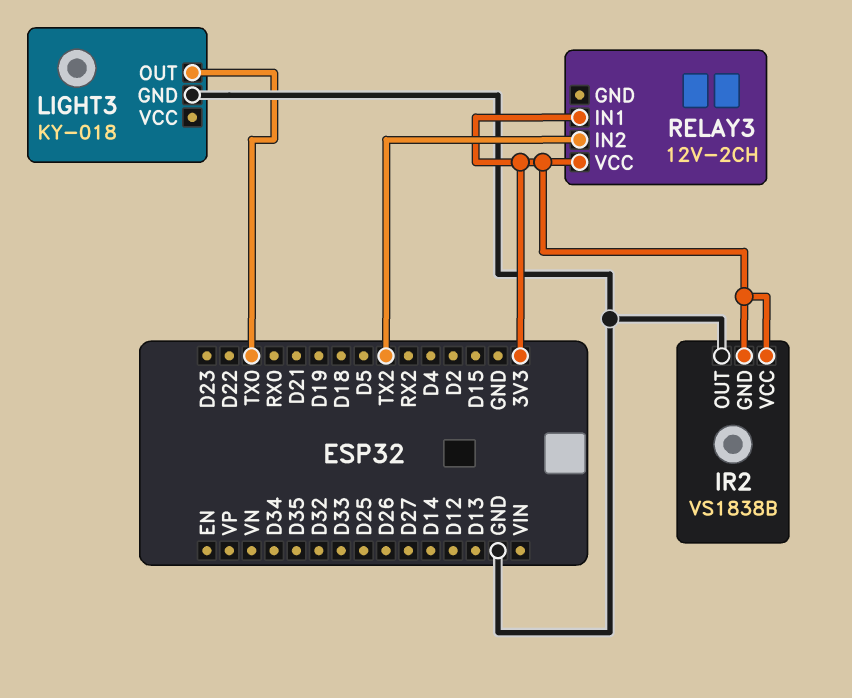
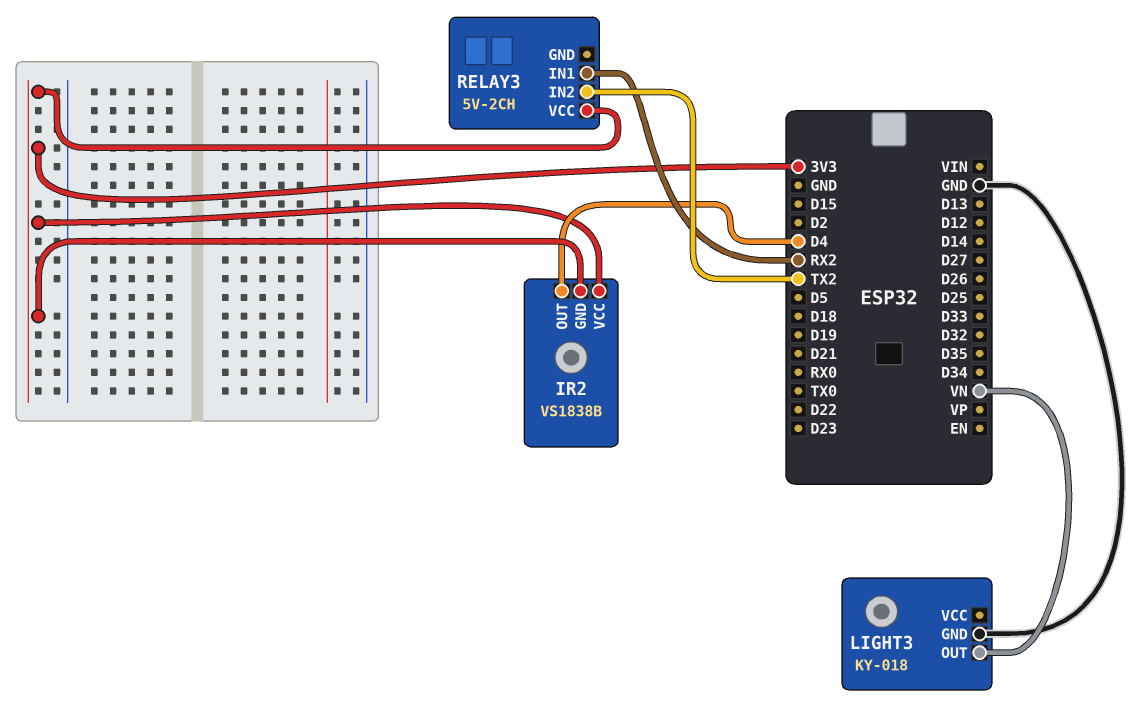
IR2 pin OUT: GND -> D4
LIGHT3 pin OUT: TX0 -> VN
RELAY3: 12V-2CH -> 5V-2CH
RELAY3 pin IN1: 3V3 -> RX2

